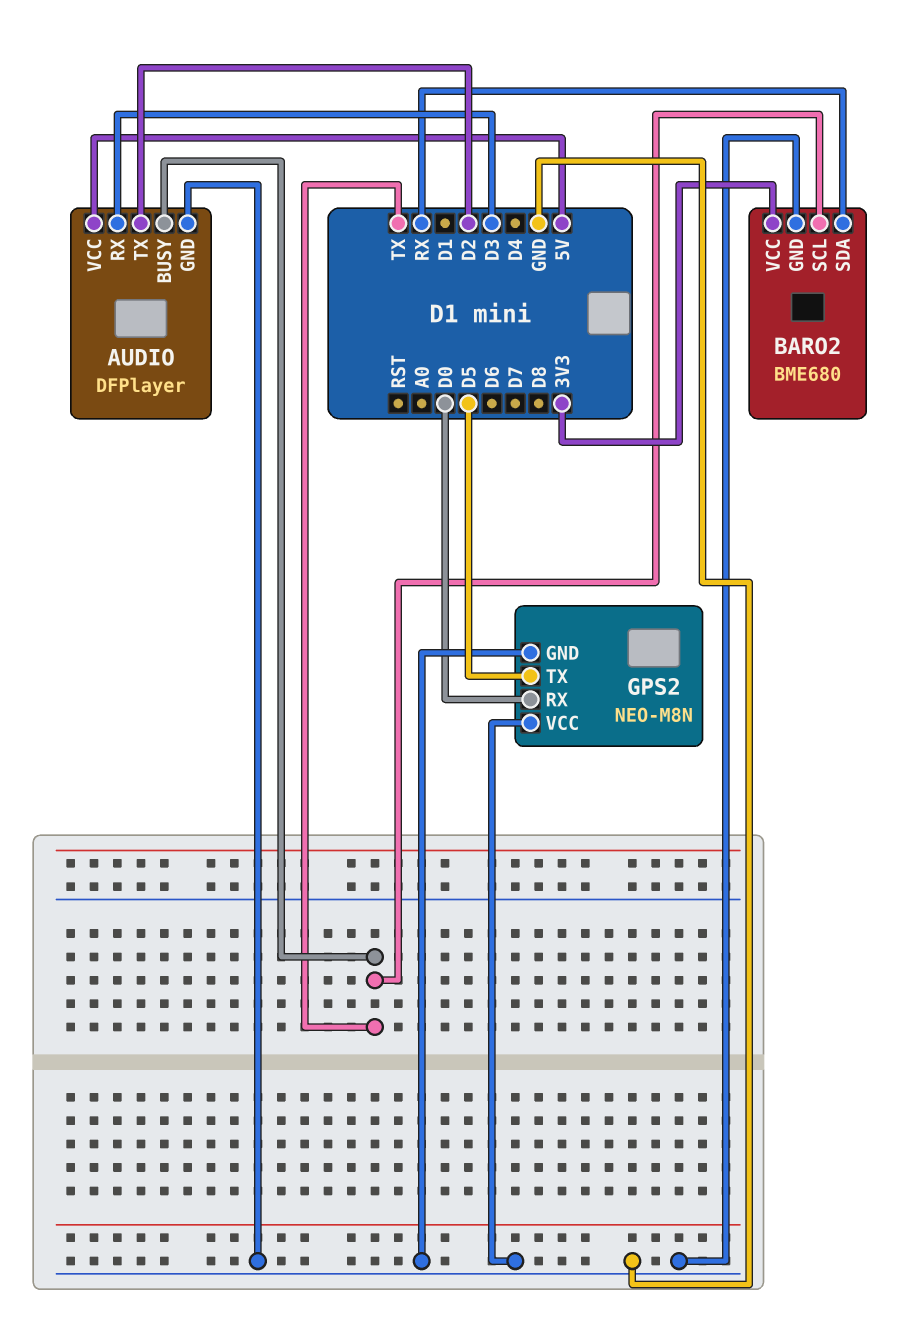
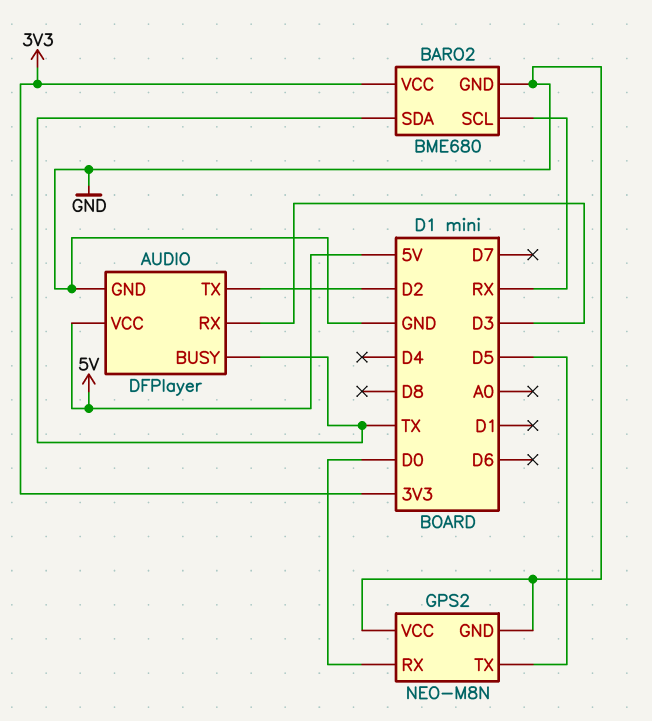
BARO2 pin SCL: TX -> RX
BARO2 pin SDA: RX -> TX

